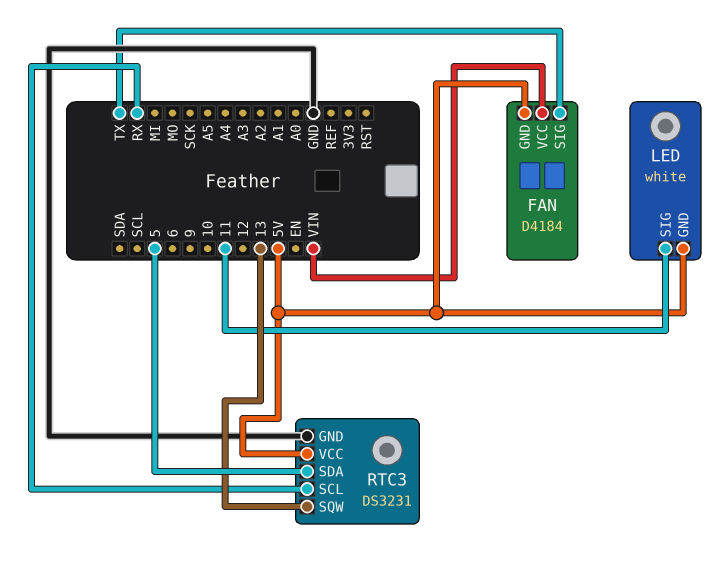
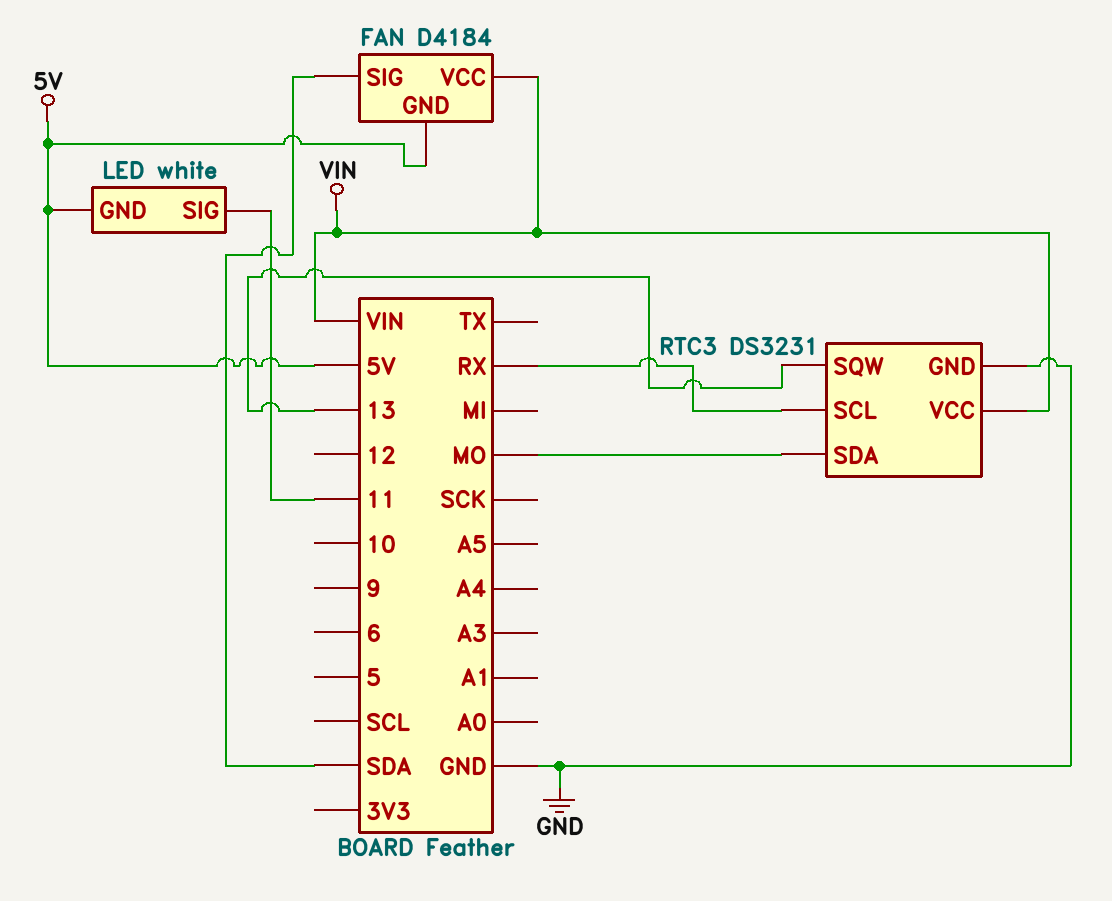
FAN pin SIG: TX -> SDA
RTC3 pin SDA: 5 -> MO
RTC3 pin VCC: 5V -> VIN

